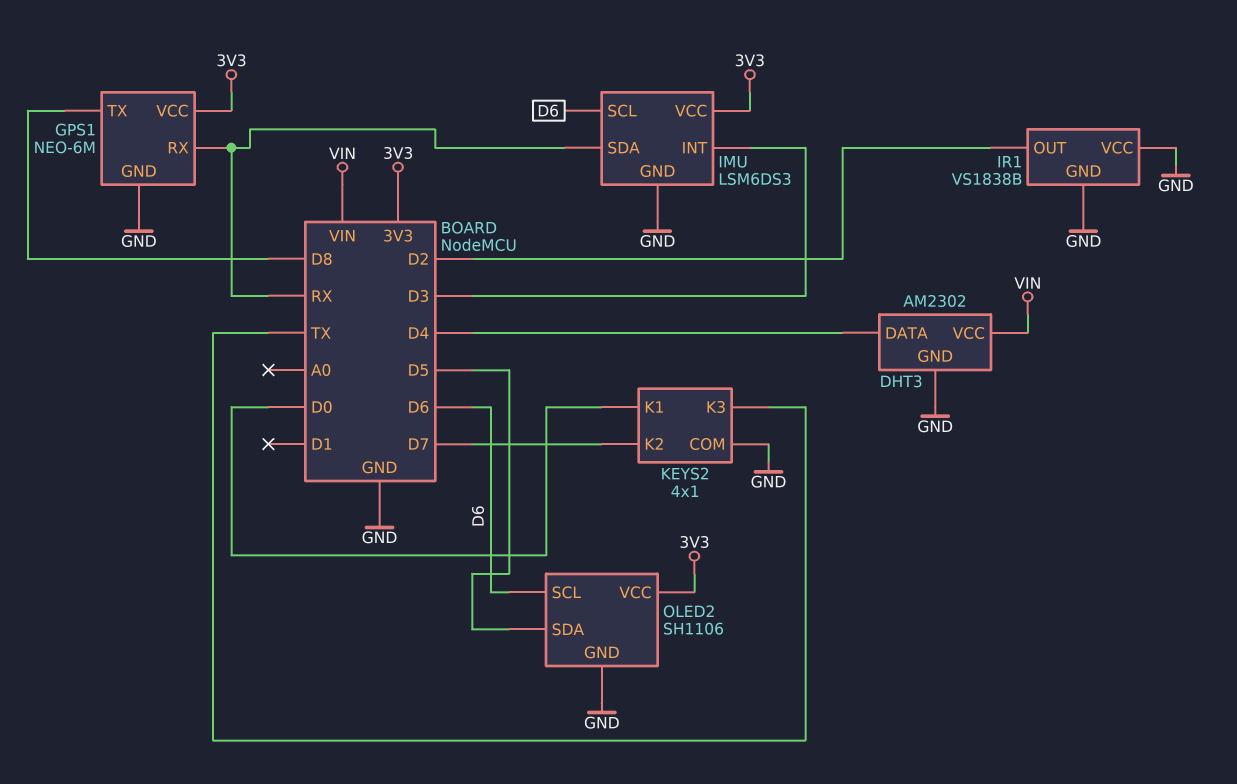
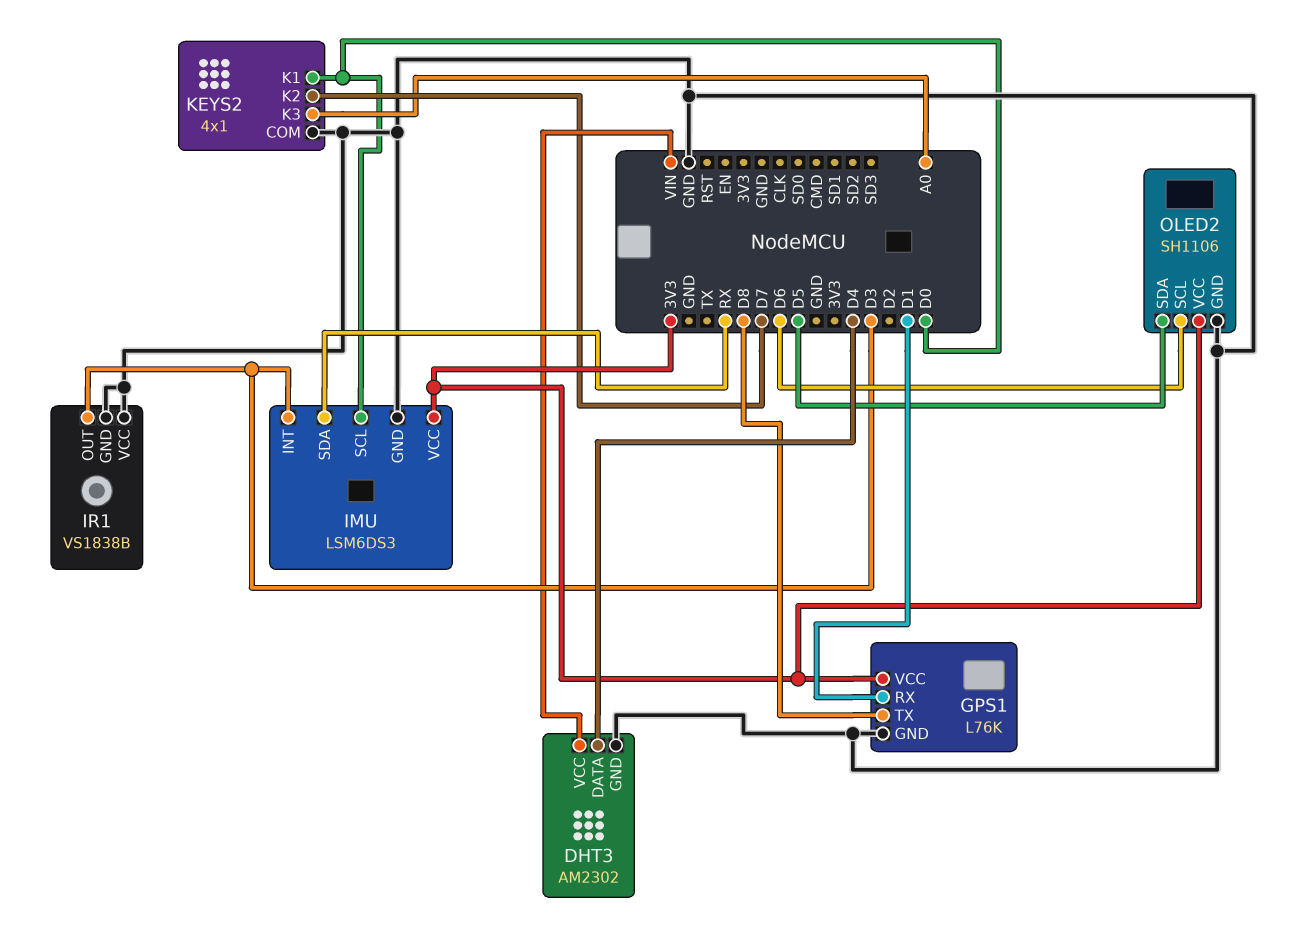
GPS1: NEO-6M -> L76K
GPS1 pin RX: RX -> D1
IMU pin SCL: D6 -> D0
IR1 pin OUT: D2 -> D3
KEYS2 pin K3: TX -> A0

